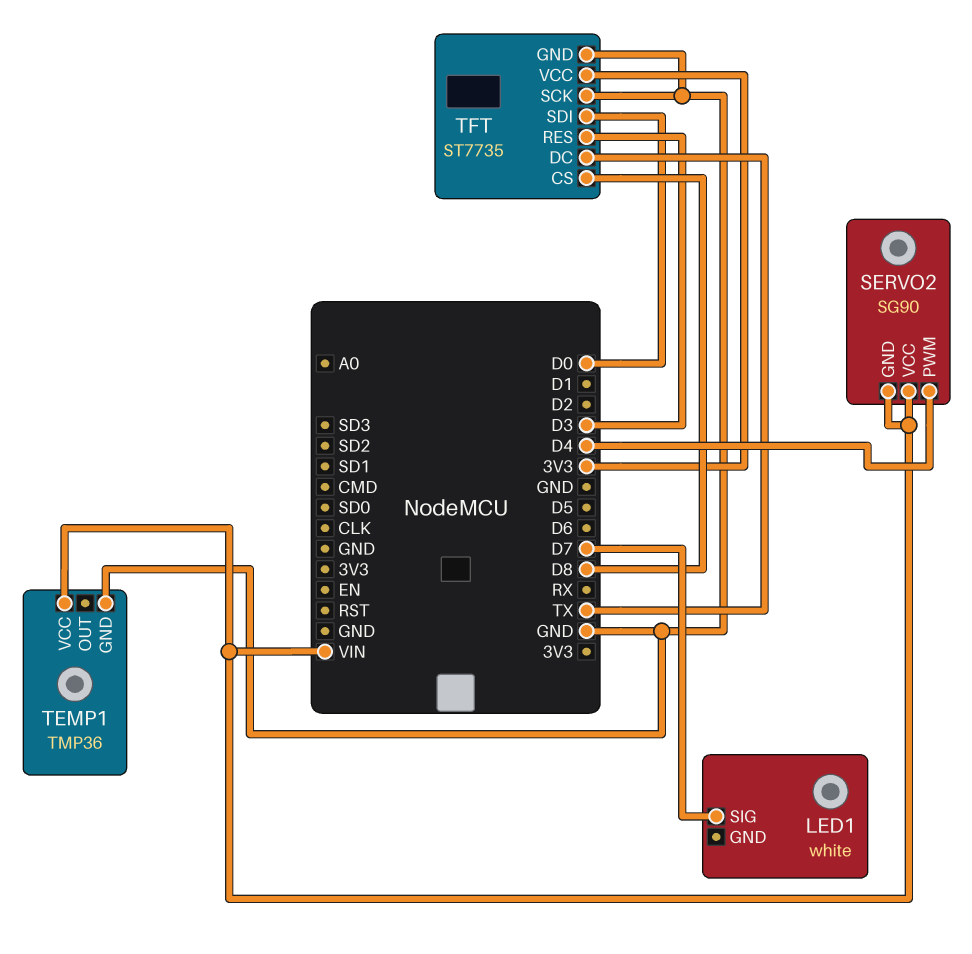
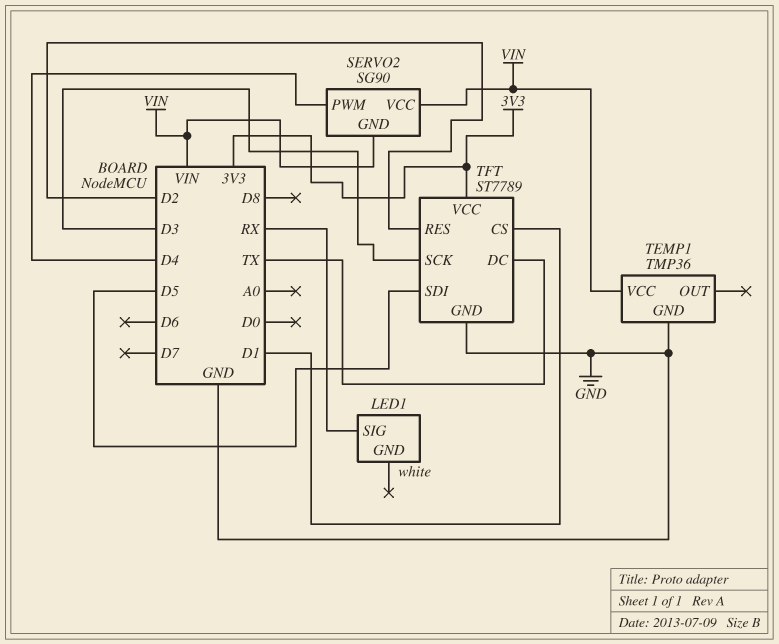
LED1 pin SIG: D7 -> RX
TFT: ST7735 -> ST7789
TFT pin CS: D8 -> D1
TFT pin RES: D3 -> D2
TFT pin SCK: GND -> D3
TFT pin SDI: D0 -> D5

